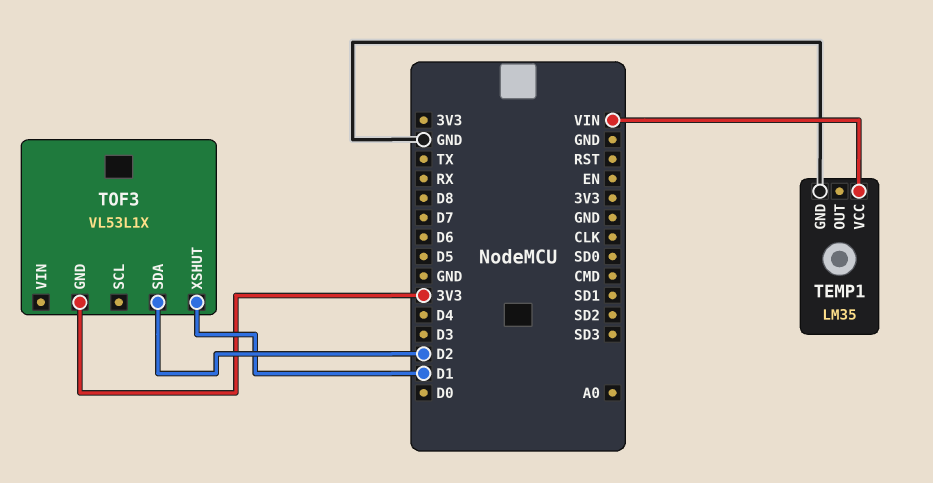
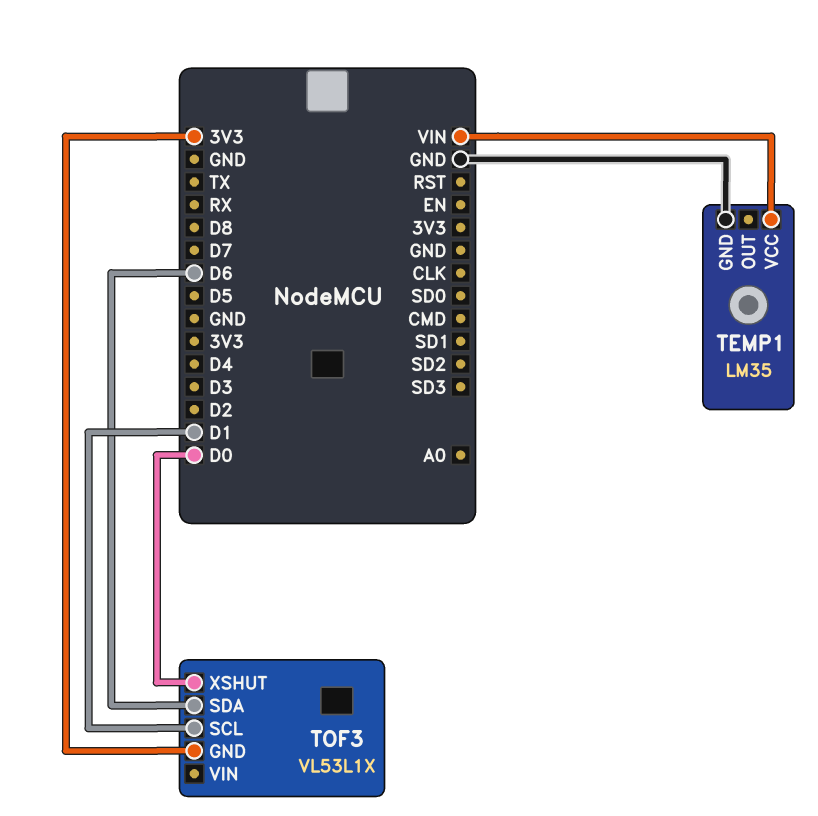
TOF3 pin SCL: none -> D1
TOF3 pin SDA: D2 -> D6
TOF3 pin XSHUT: D1 -> D0

